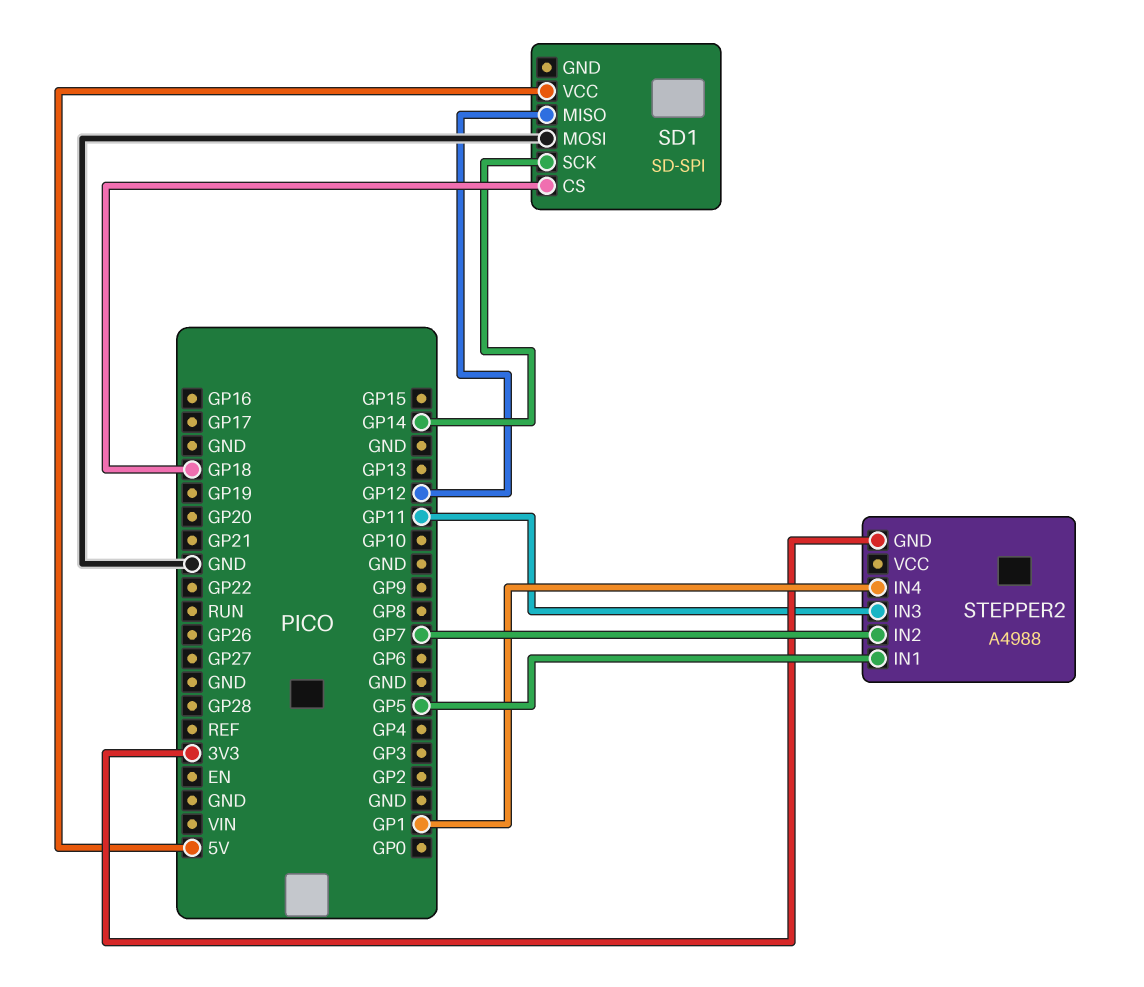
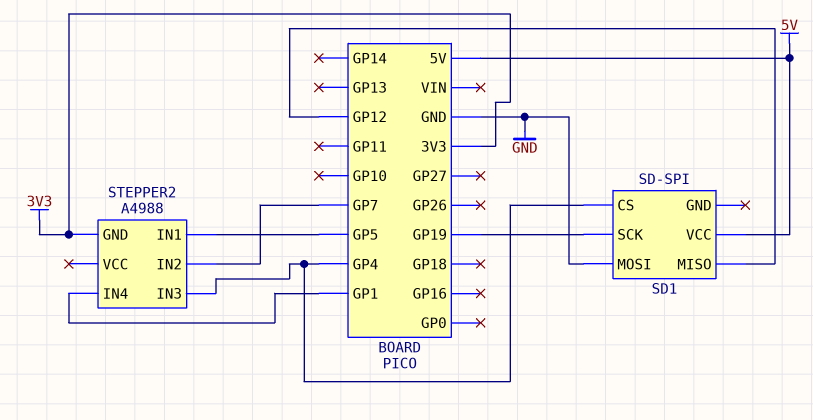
SD1 pin CS: GP18 -> GP4
SD1 pin SCK: GP14 -> GP19
STEPPER2 pin IN3: GP11 -> GP4

